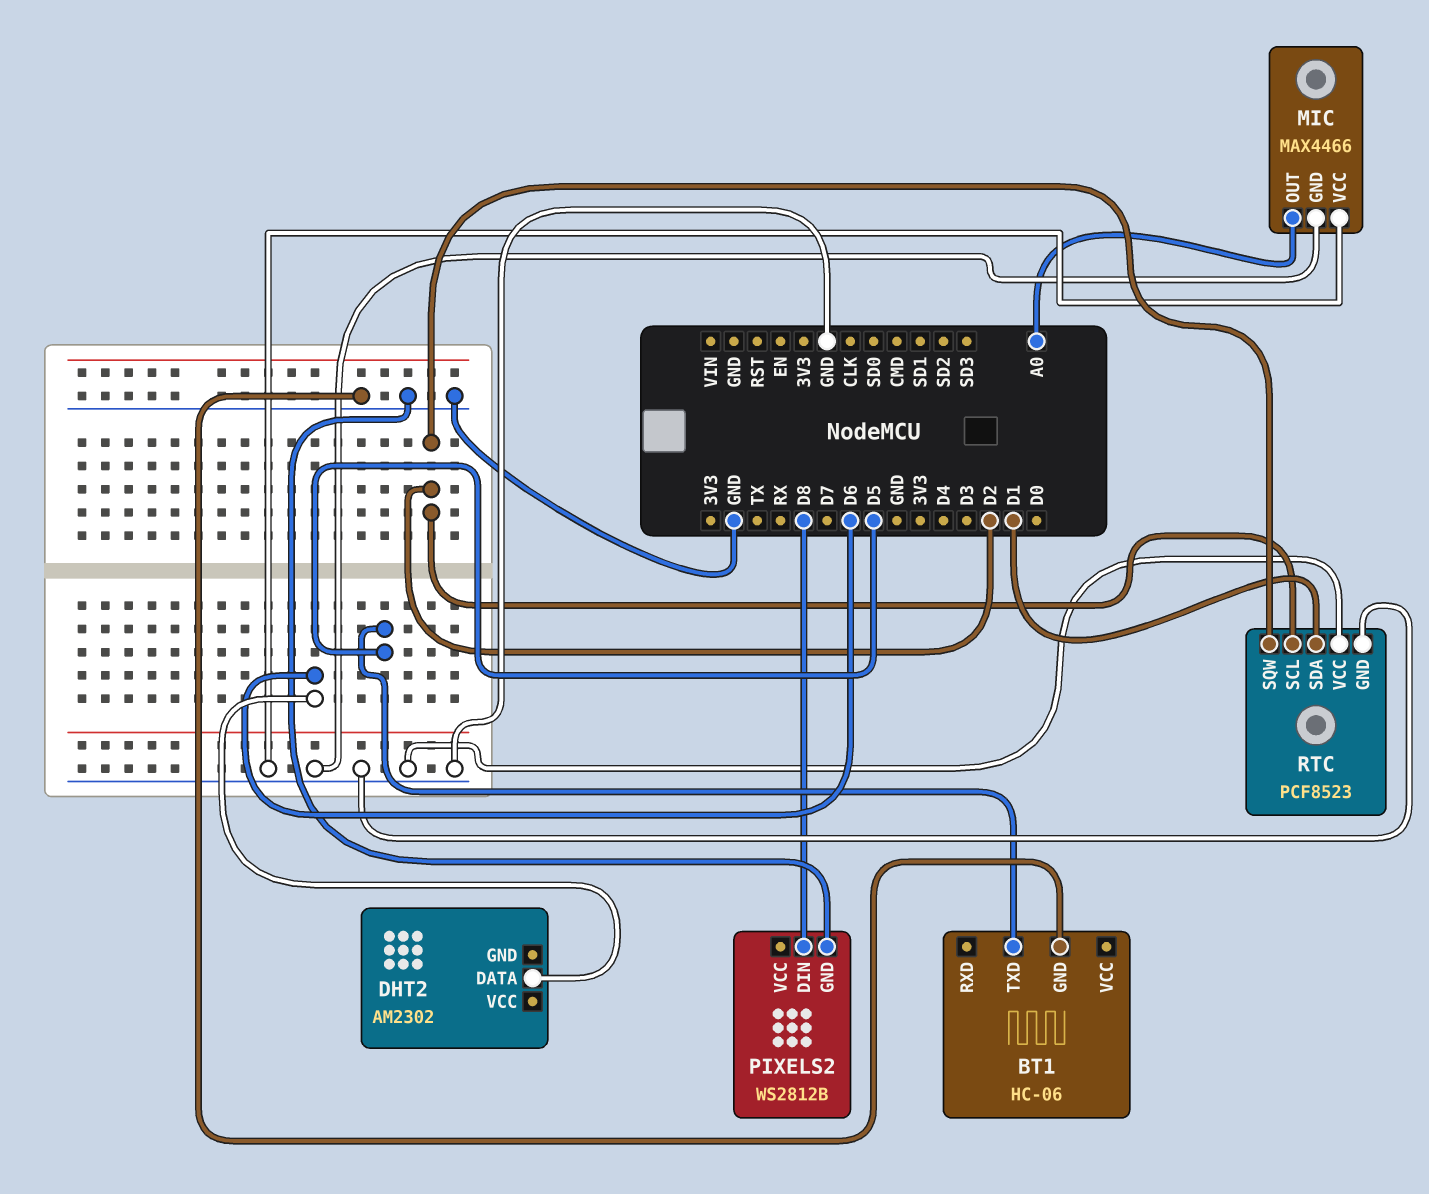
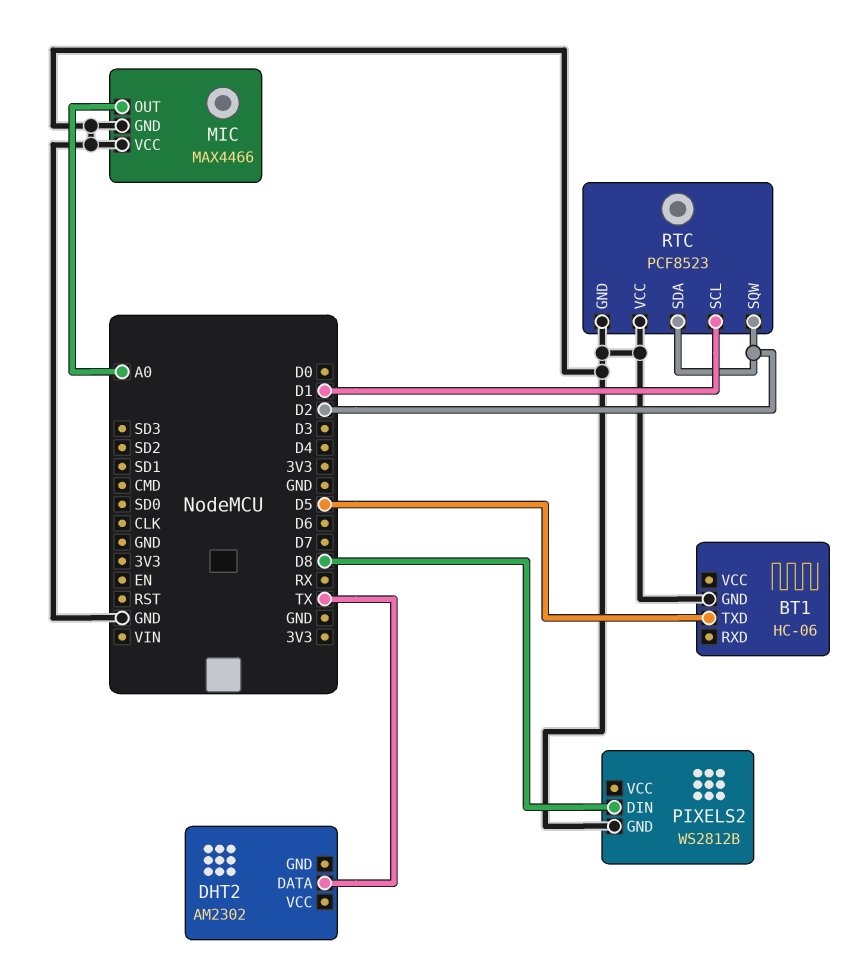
DHT2 pin DATA: D6 -> TX
RTC pin SCL: D2 -> D1
RTC pin SDA: D1 -> D2

